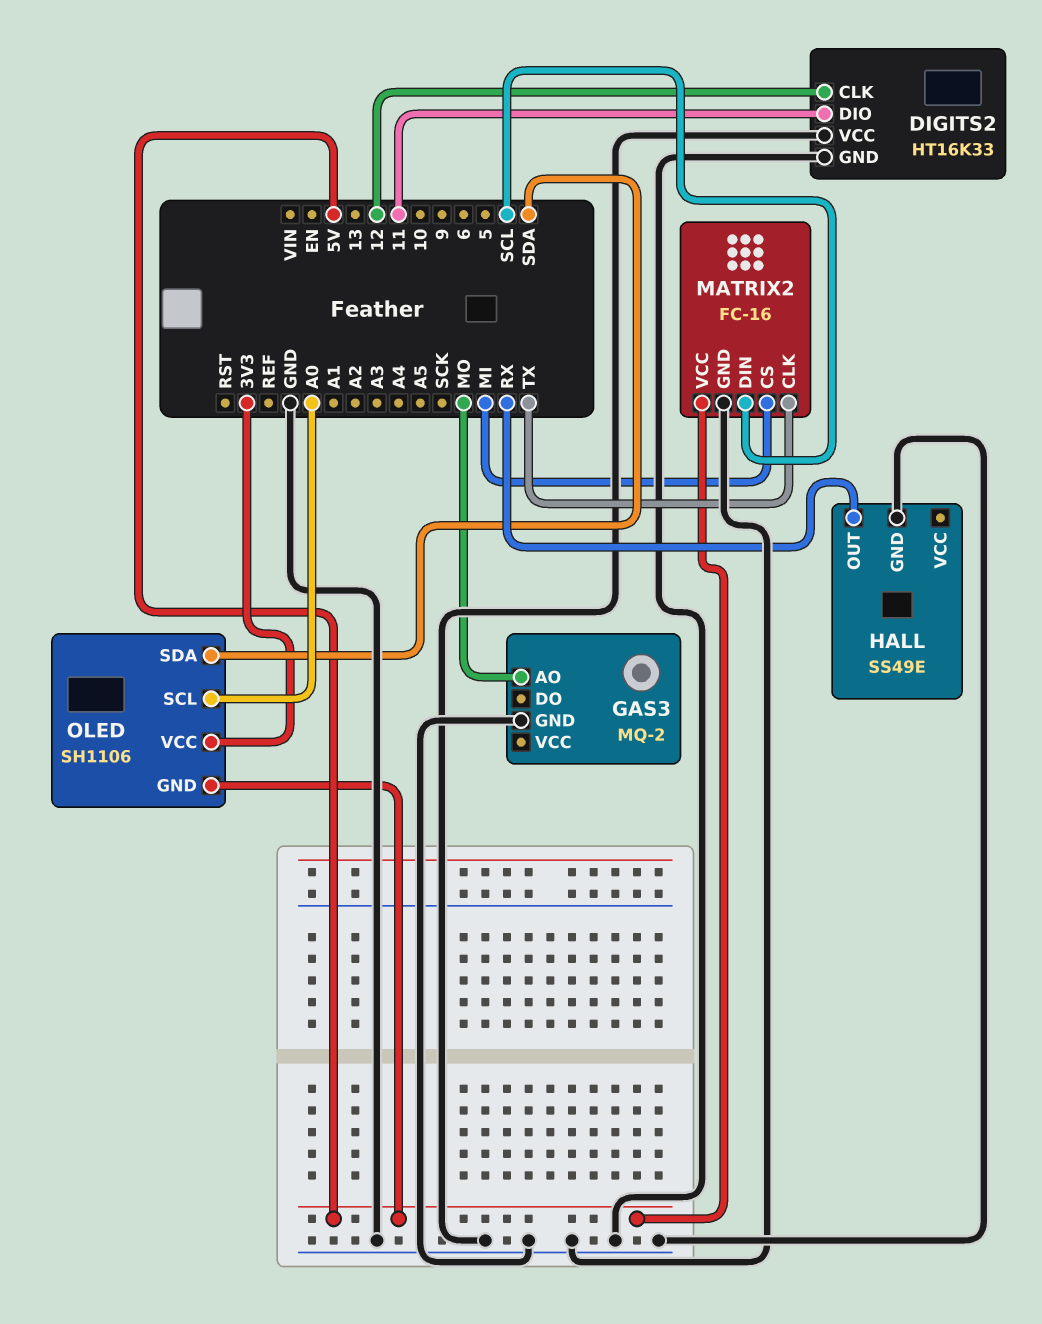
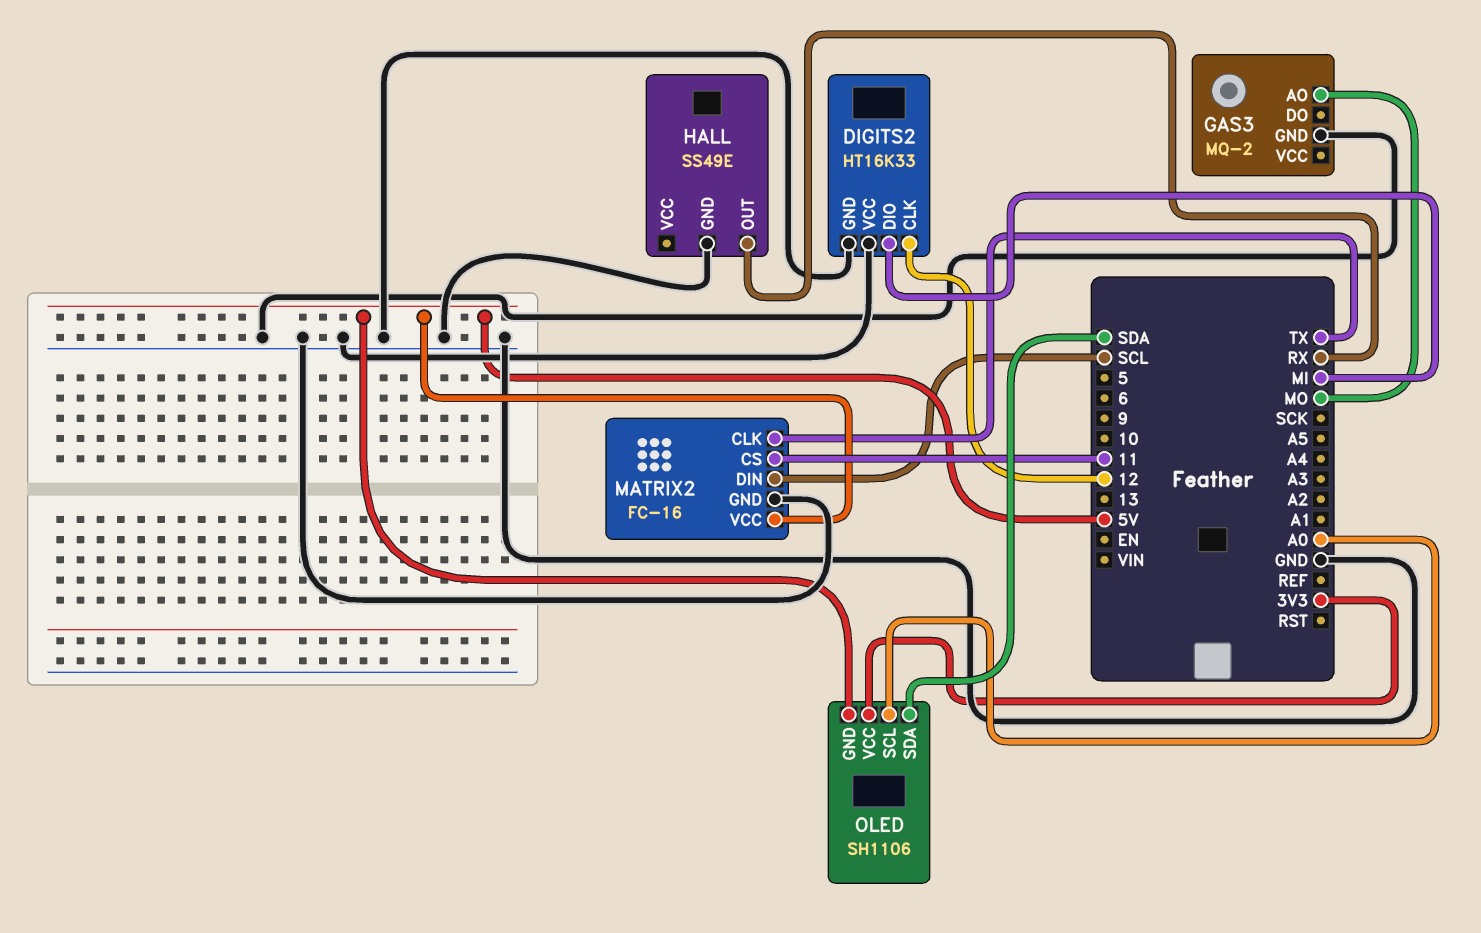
DIGITS2 pin DIO: 11 -> MI
MATRIX2 pin CS: MI -> 11

